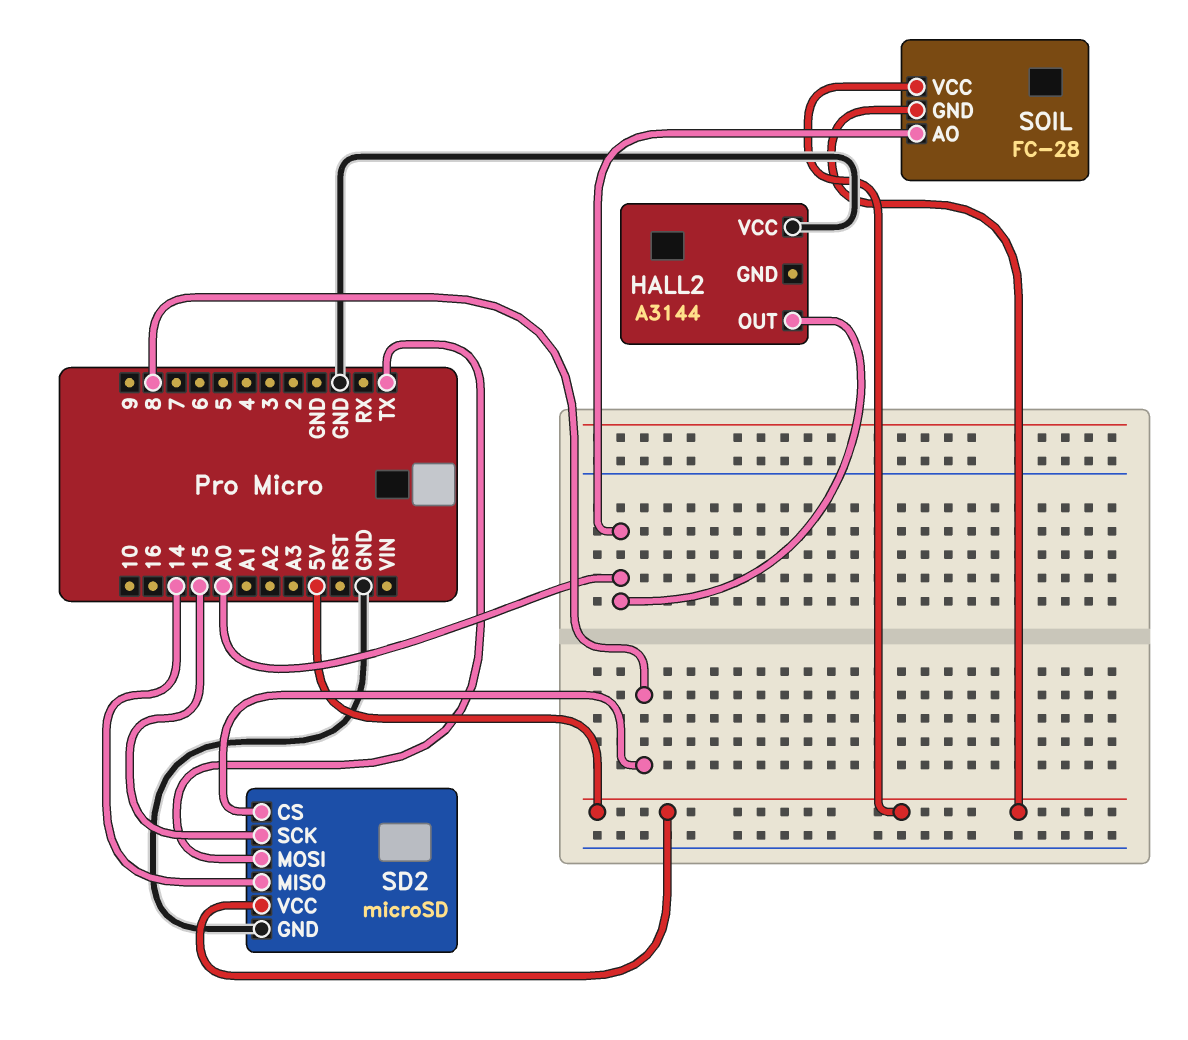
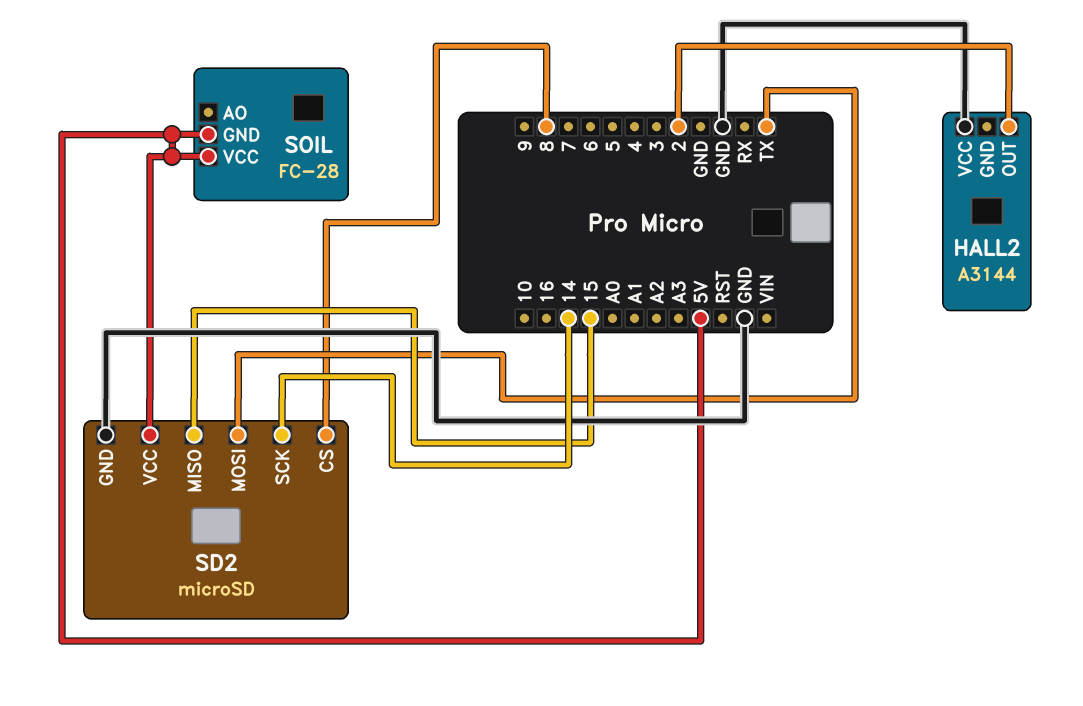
HALL2 pin OUT: A0 -> 2
SD2 pin MISO: 14 -> 15
SD2 pin SCK: 15 -> 14
SOIL pin AO: A0 -> none

